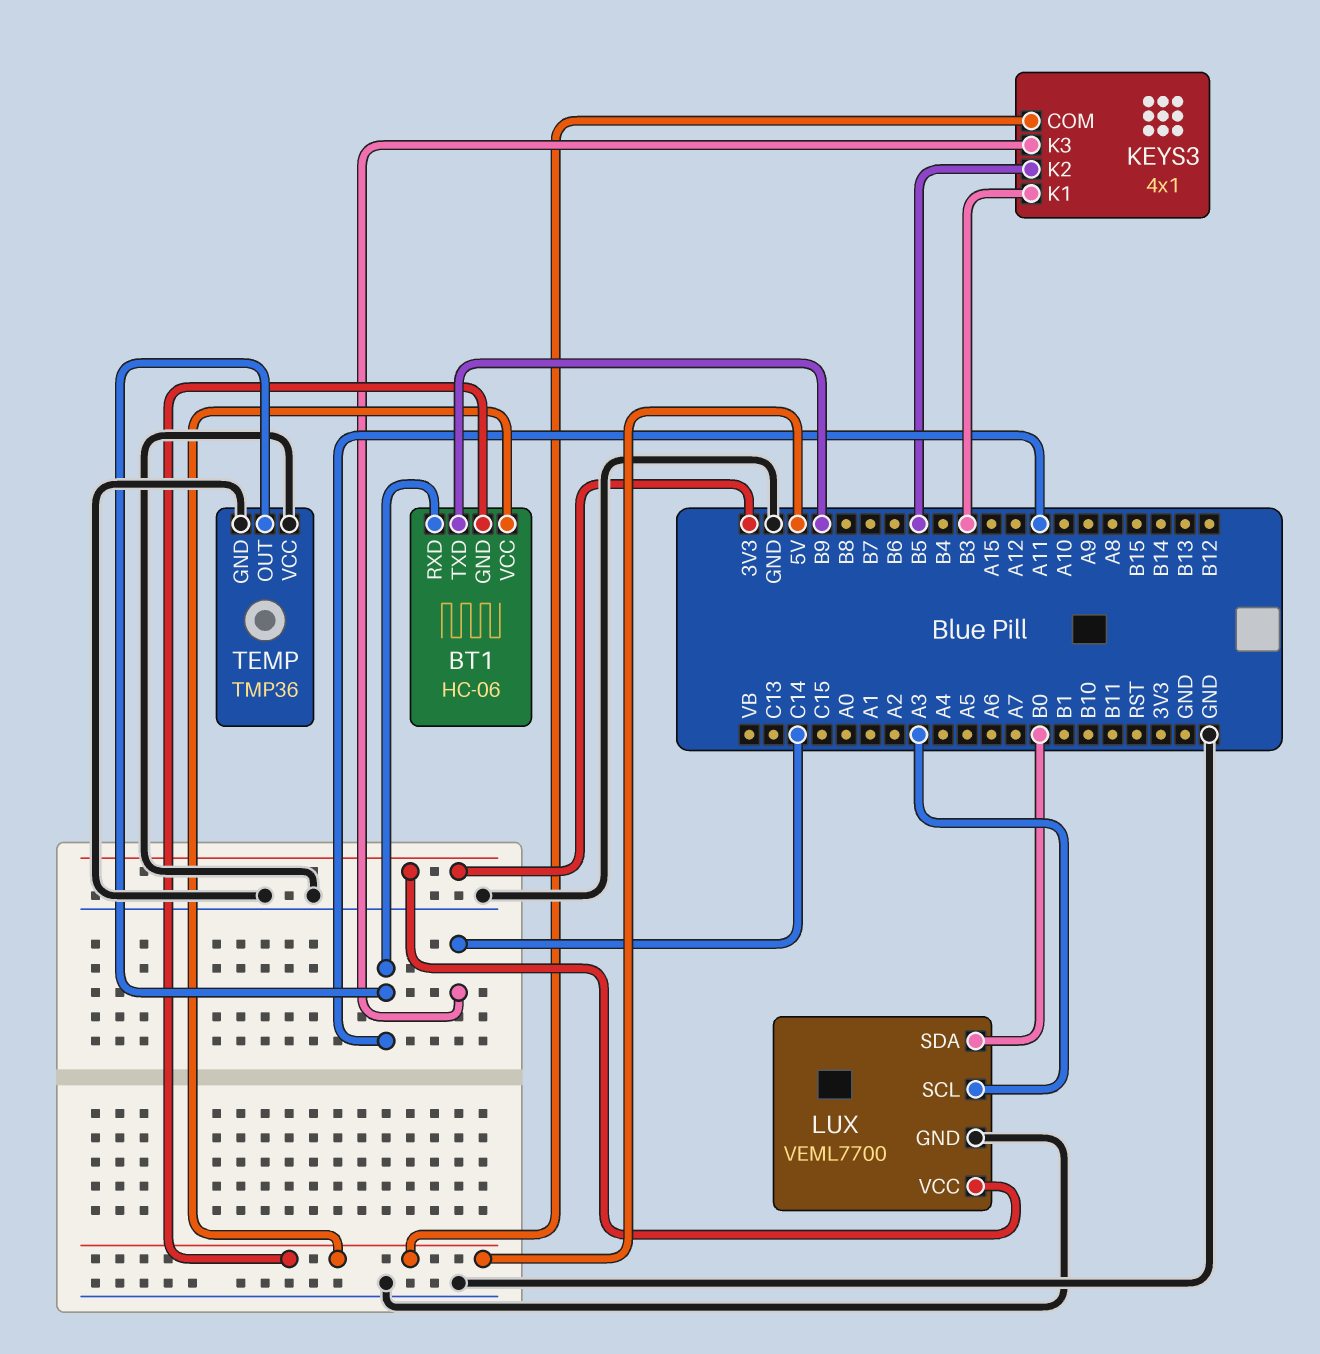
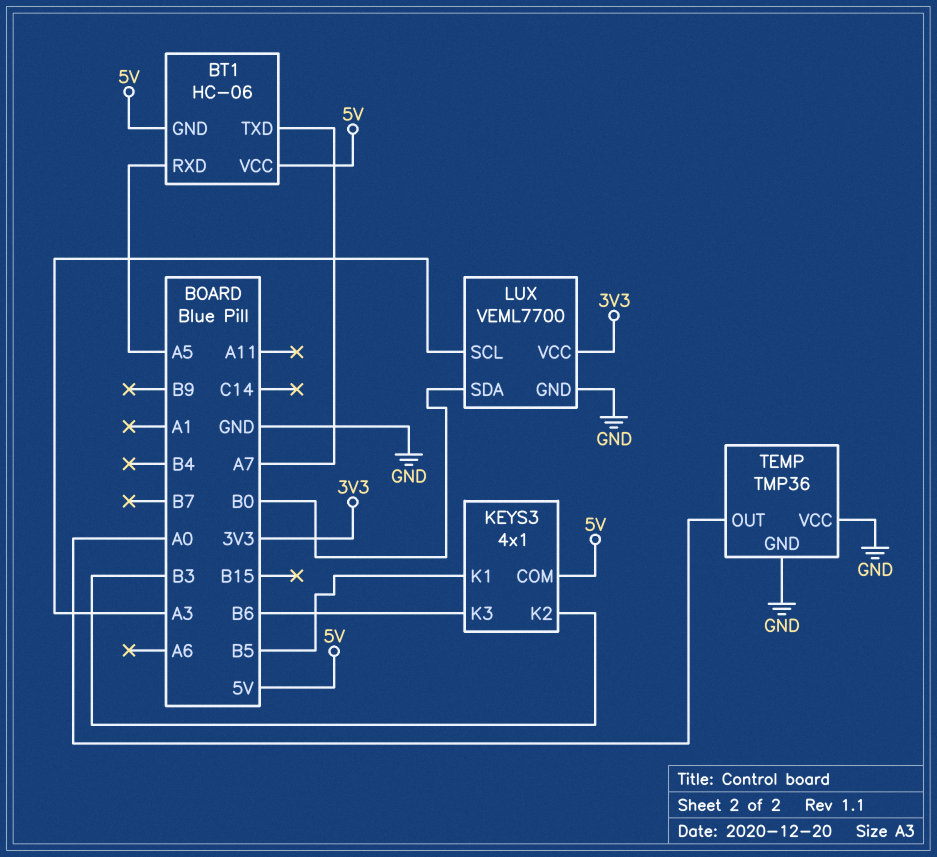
BT1 pin RXD: A11 -> A5
BT1 pin TXD: B9 -> A7
KEYS3 pin K1: B3 -> B5
KEYS3 pin K2: B5 -> B3
KEYS3 pin K3: C14 -> B6
TEMP pin OUT: A11 -> A0

